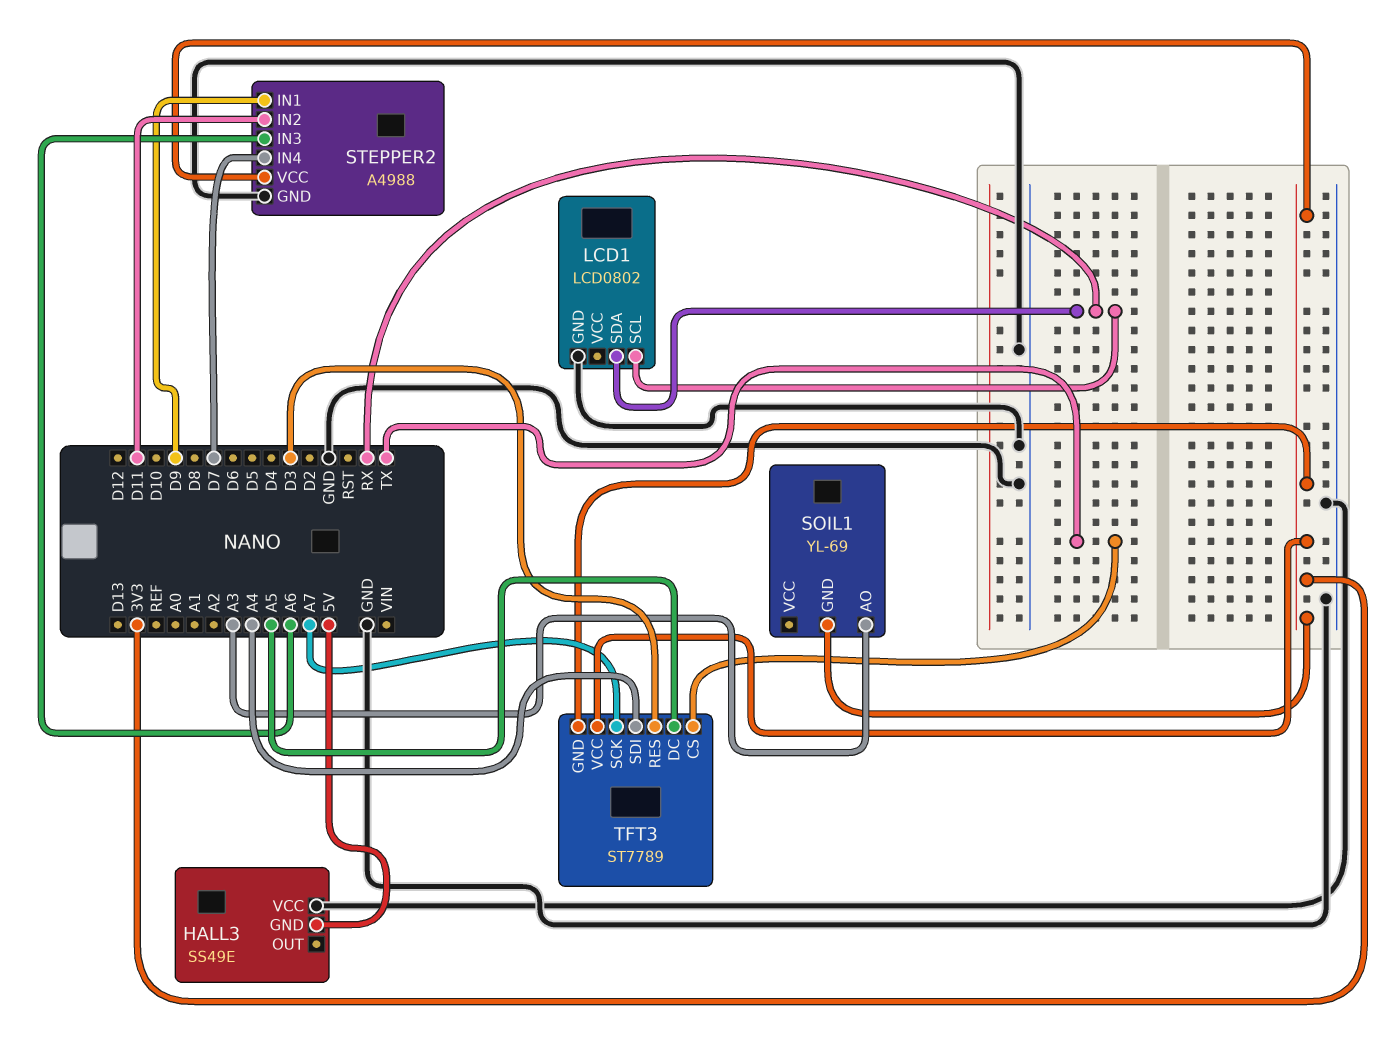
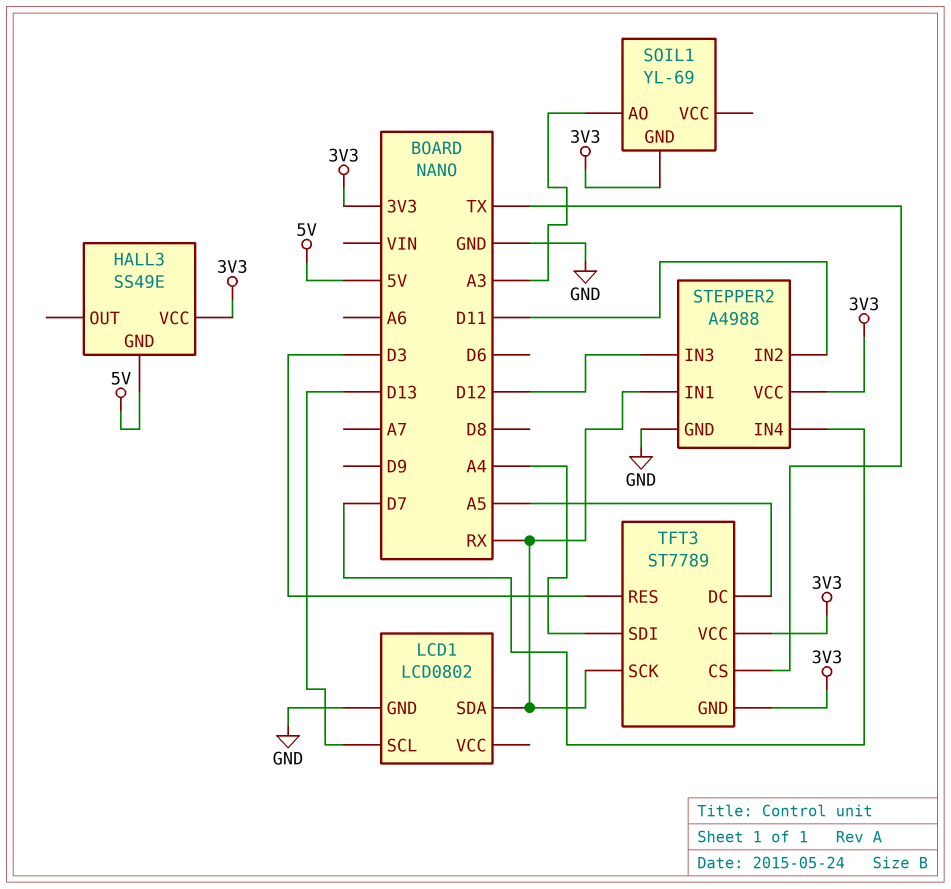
HALL3 pin VCC: GND -> 3V3
LCD1 pin SCL: RX -> D13
STEPPER2 pin IN1: D9 -> RX
STEPPER2 pin IN3: A6 -> D12
TFT3 pin SCK: A7 -> RX

